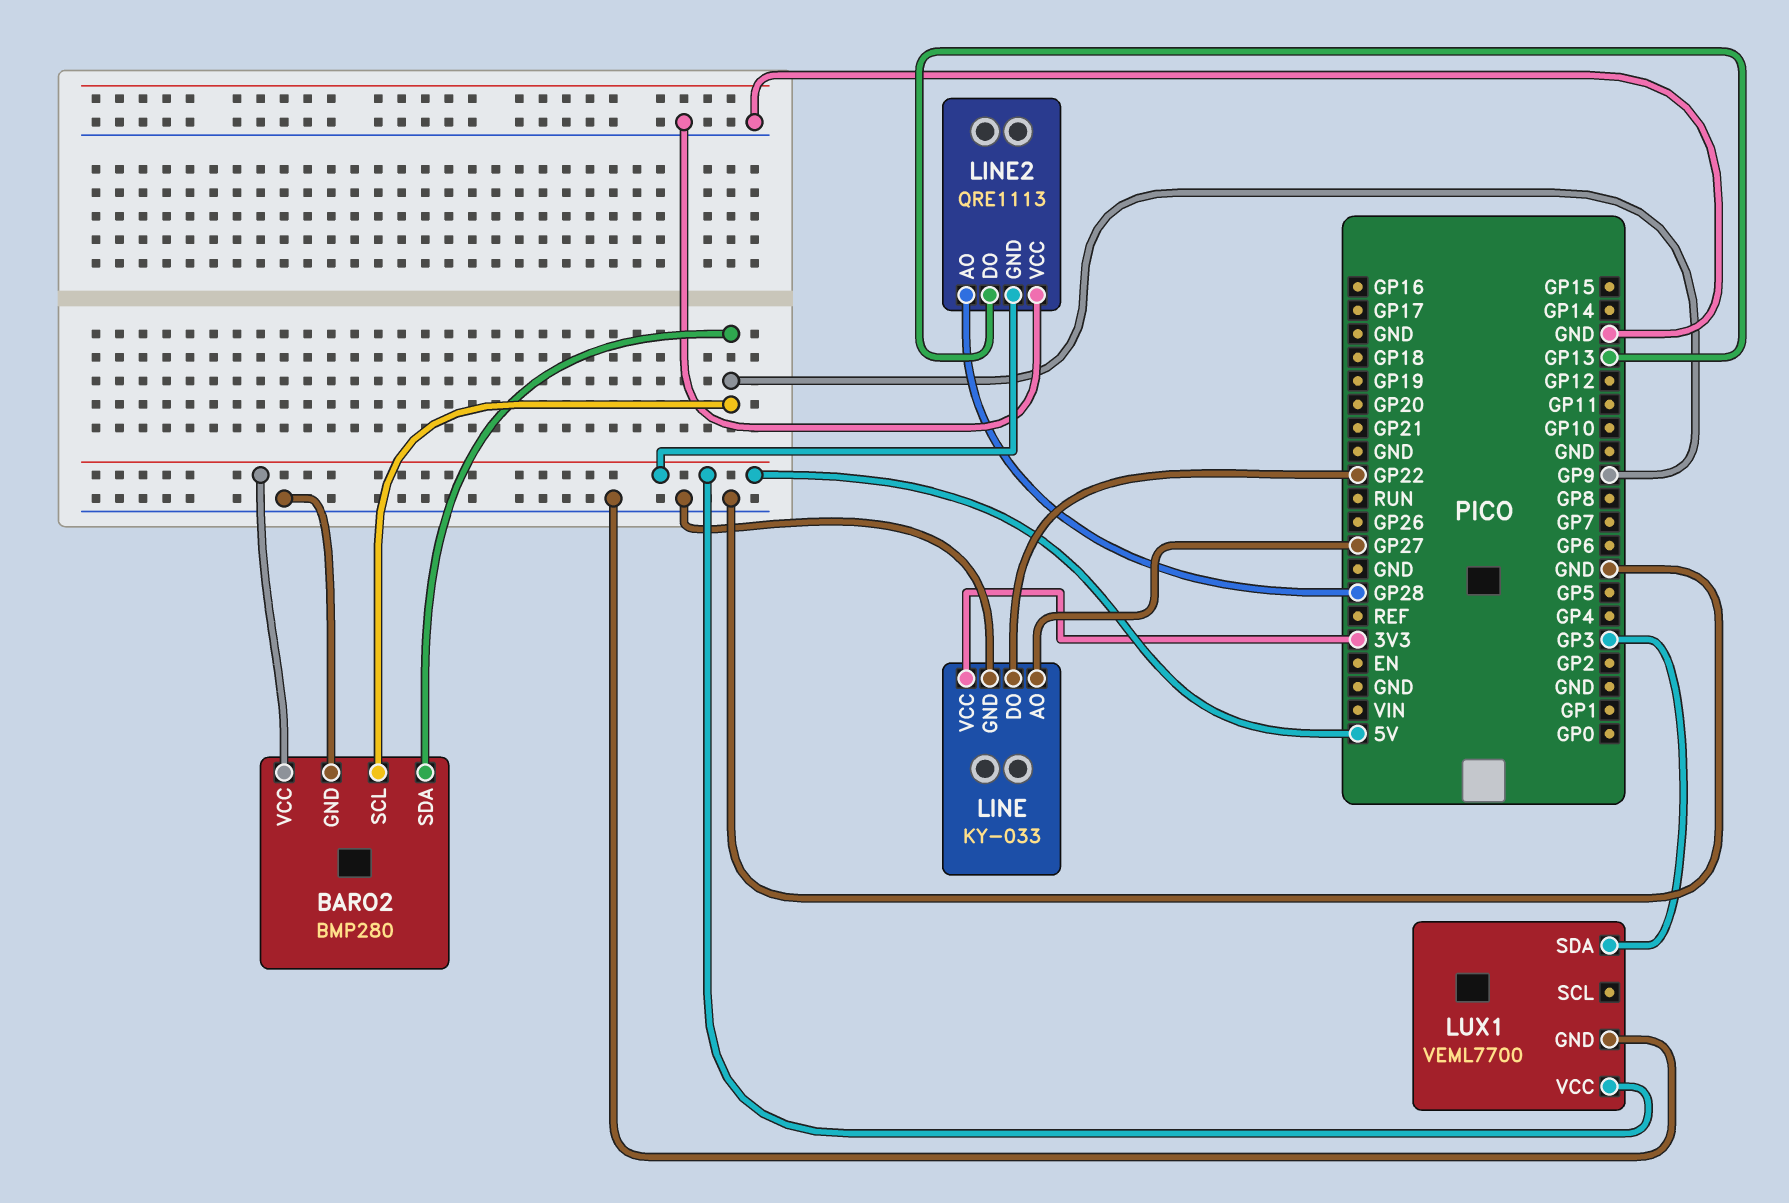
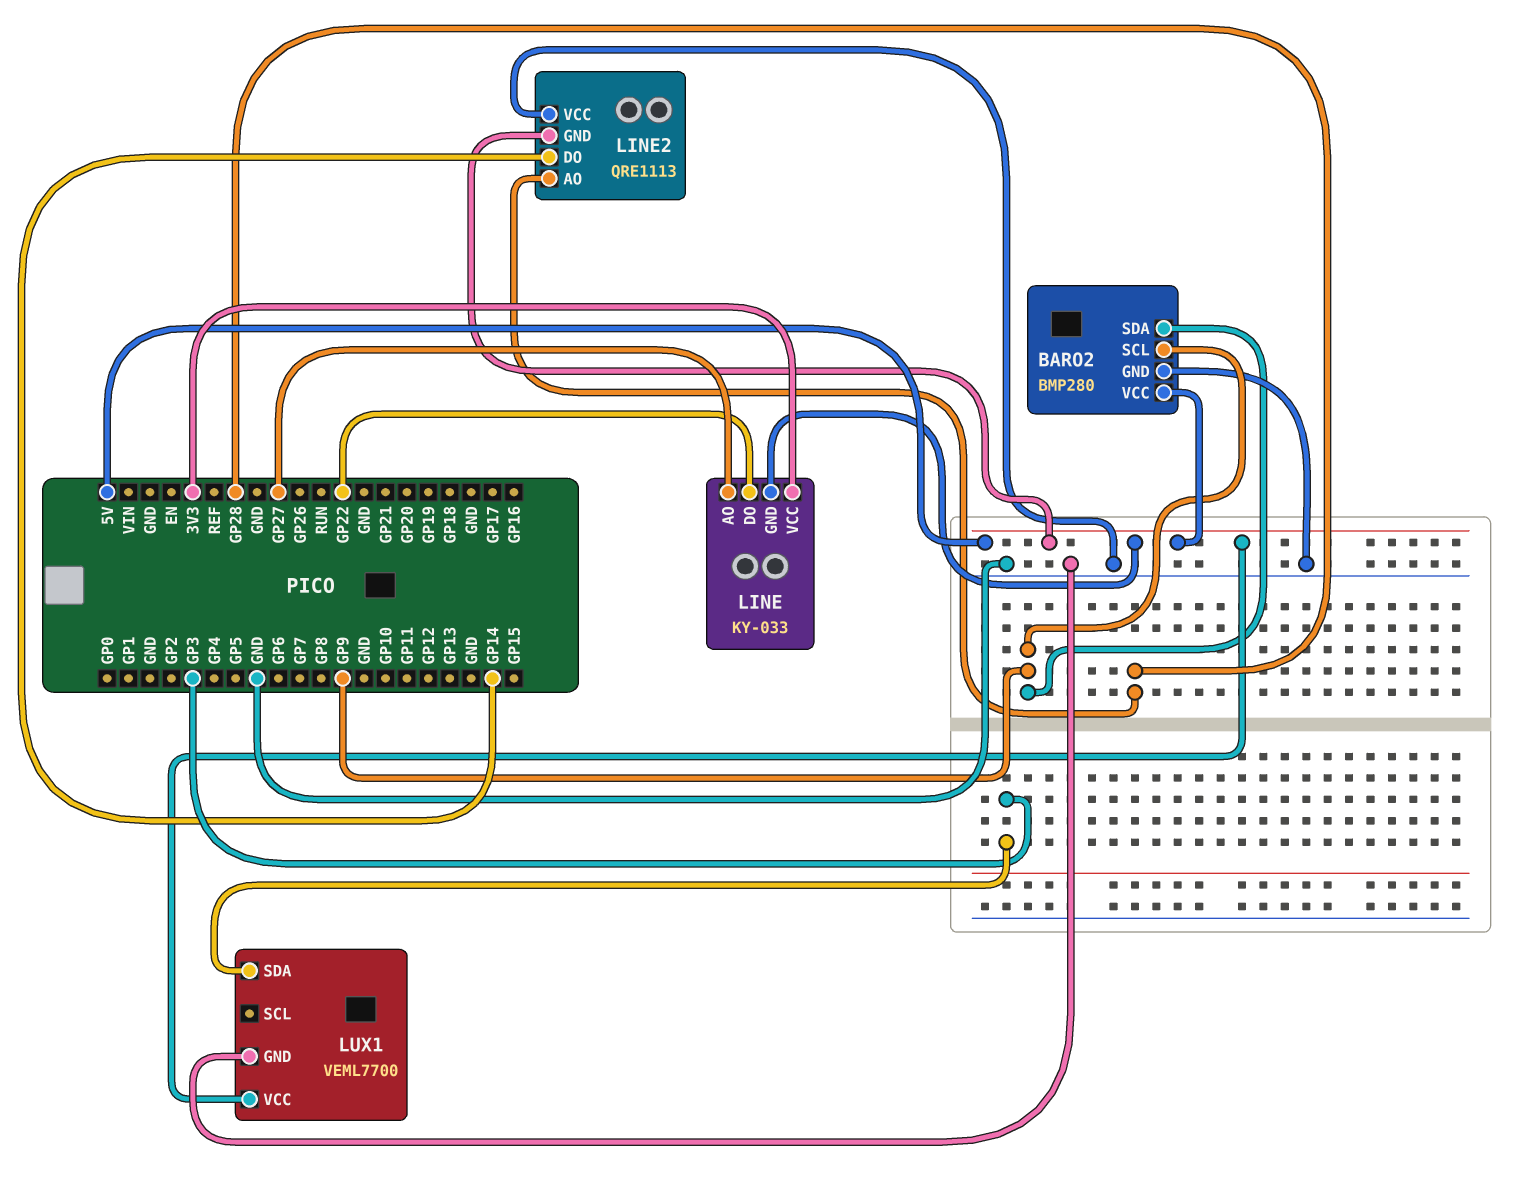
LINE pin GND: GND -> 5V
LINE2 pin DO: GP13 -> GP14

